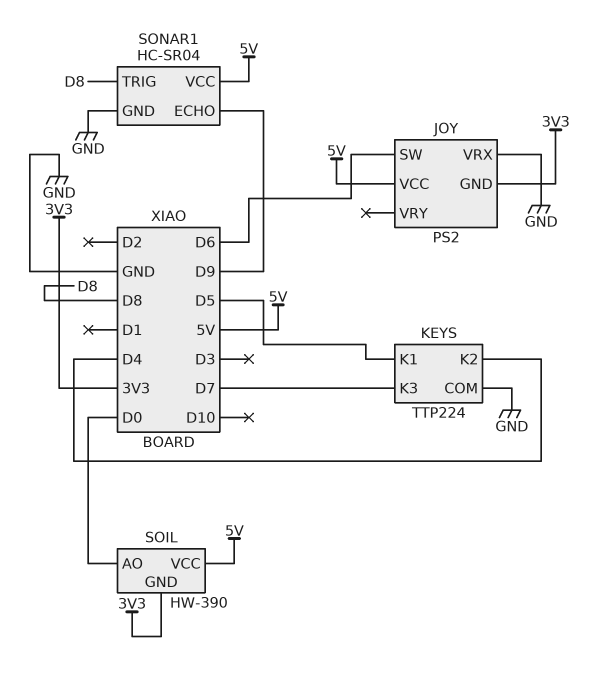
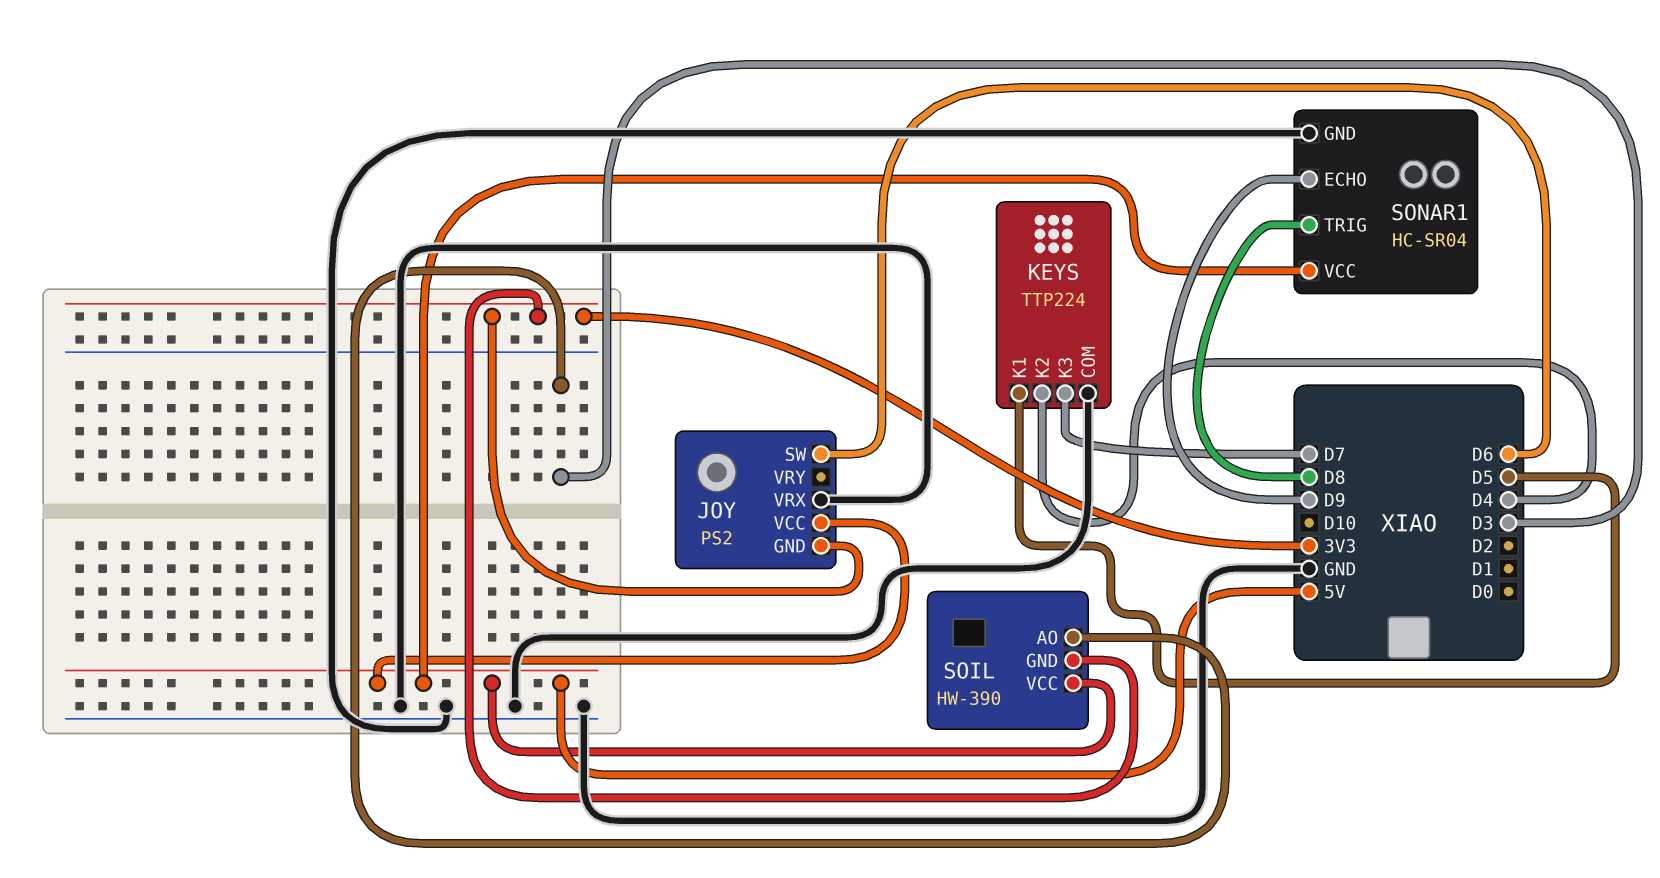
SOIL pin AO: D0 -> D3

